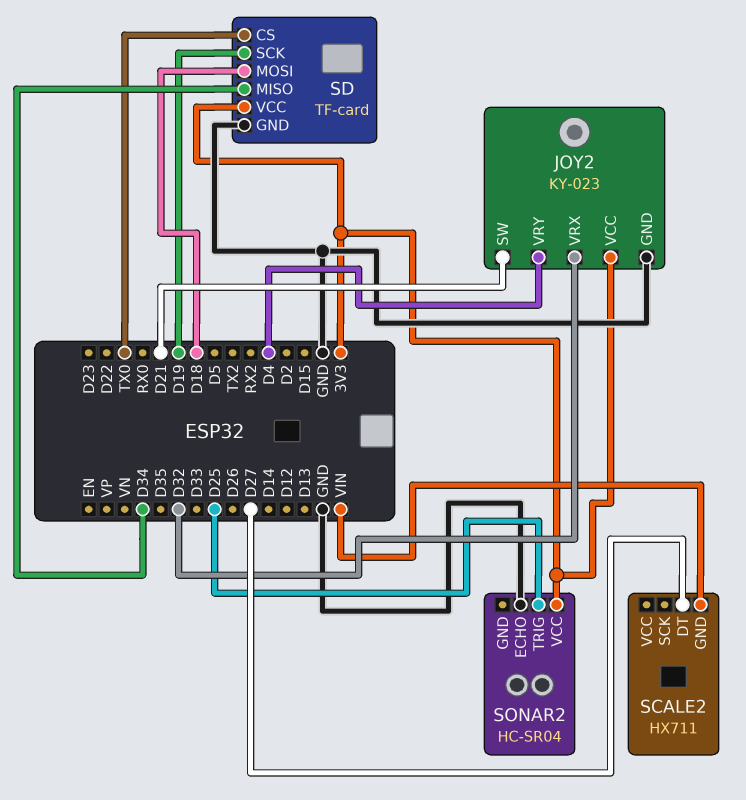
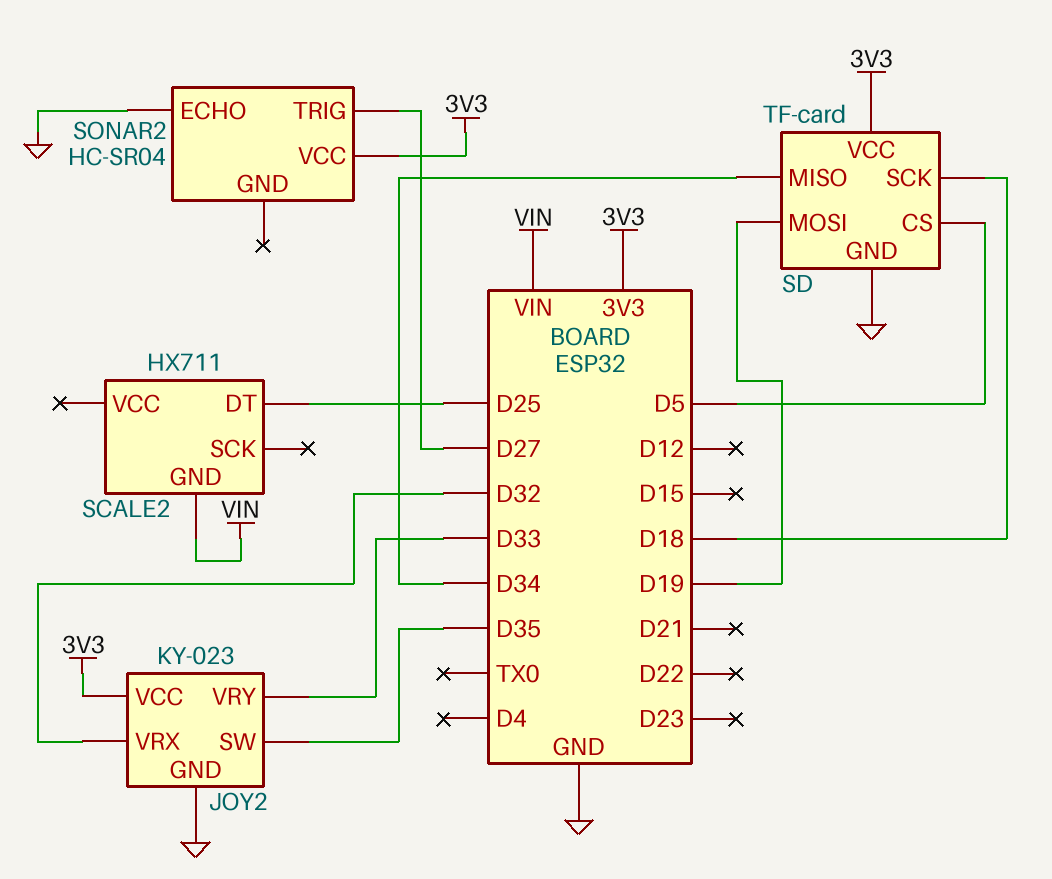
JOY2 pin SW: D21 -> D35
JOY2 pin VRY: D4 -> D33
SCALE2 pin DT: D27 -> D25
SD pin CS: TX0 -> D5
SD pin MOSI: D18 -> D19
SD pin SCK: D19 -> D18
SONAR2 pin TRIG: D25 -> D27

